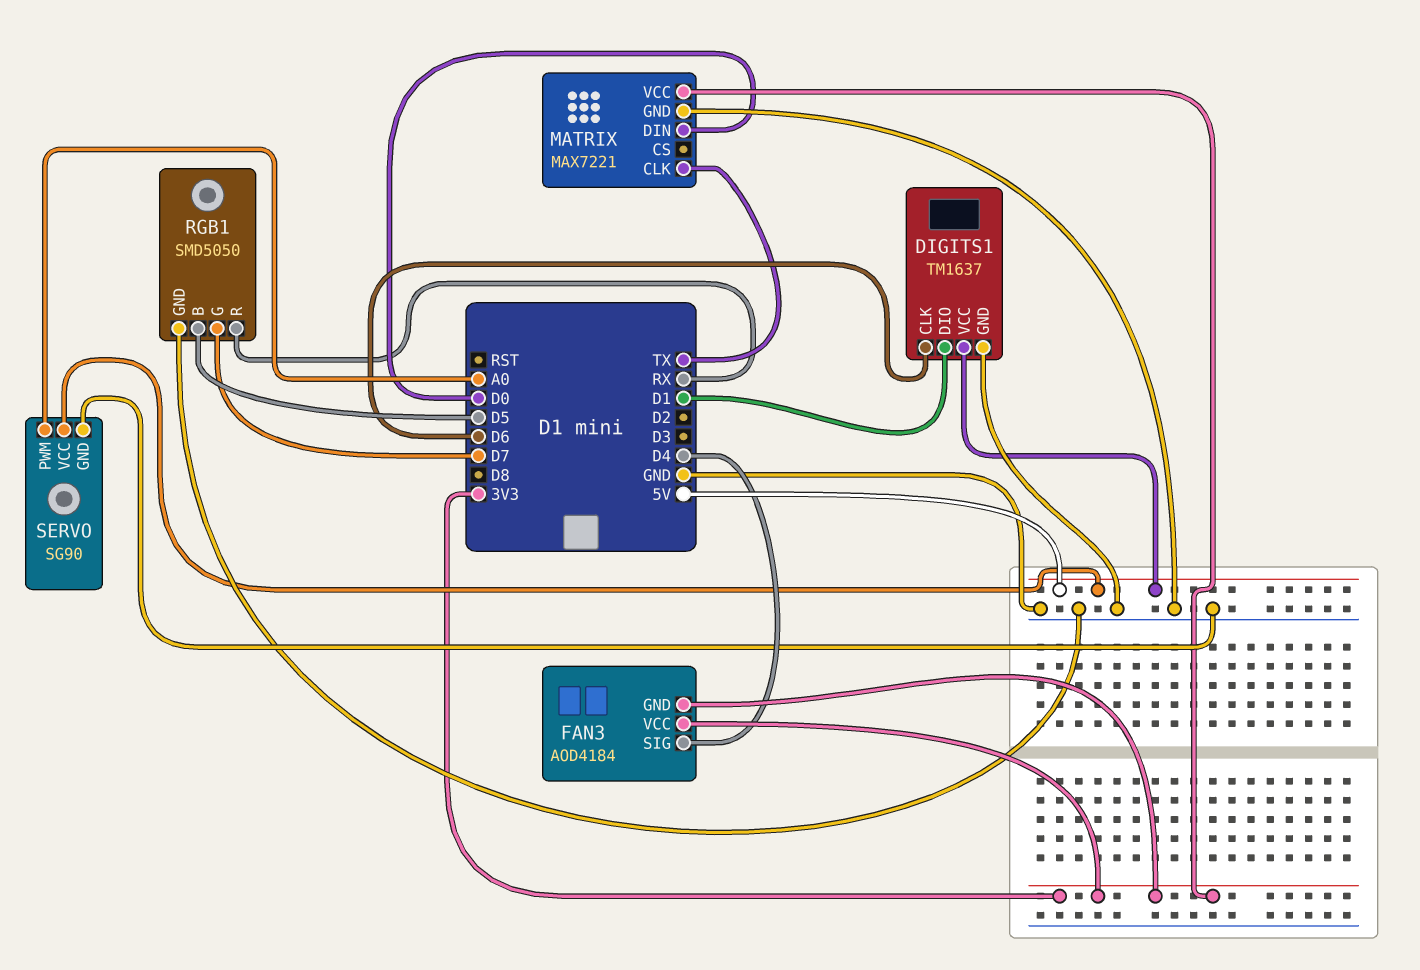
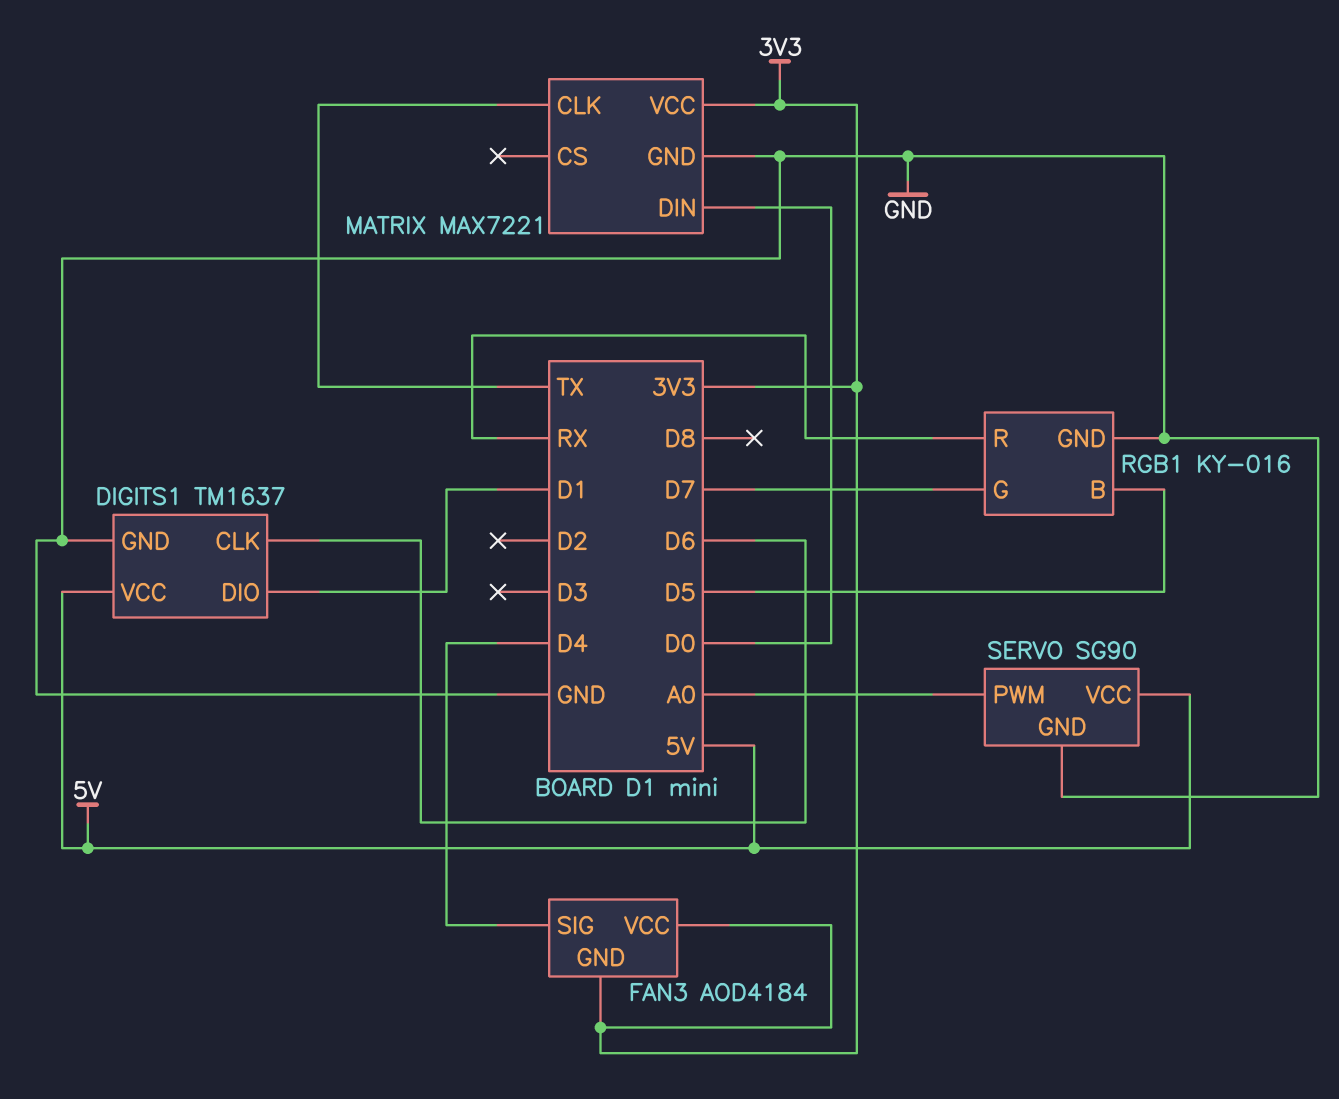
RGB1: SMD5050 -> KY-016

